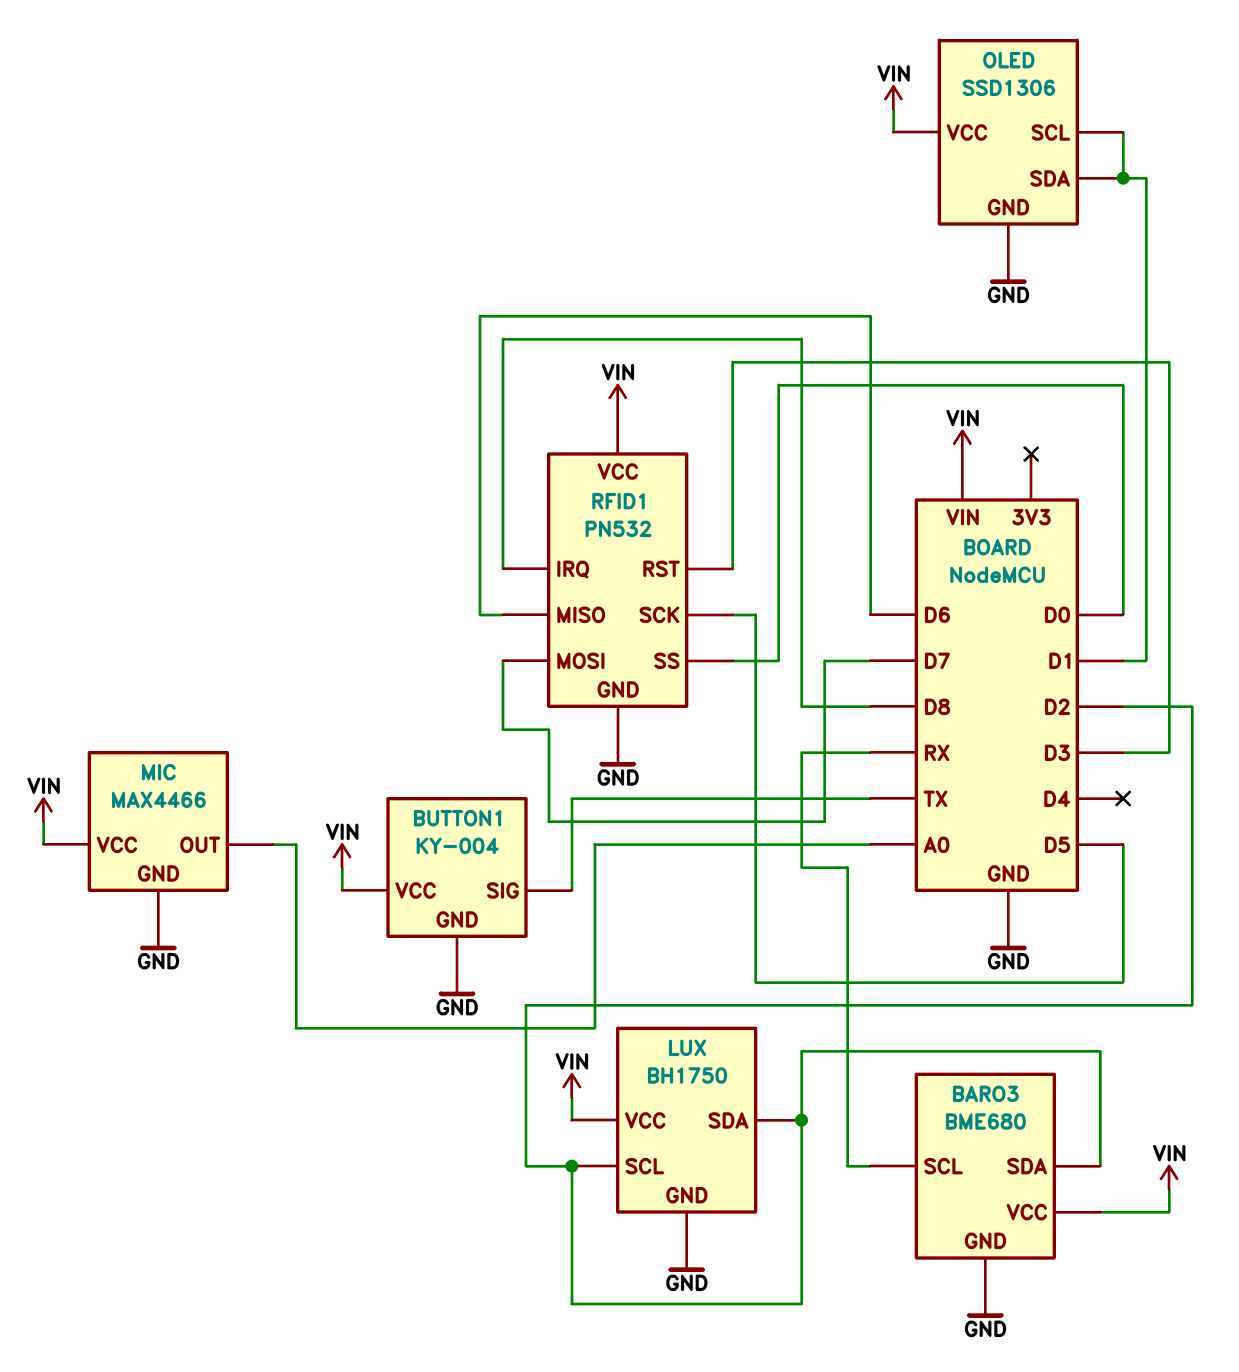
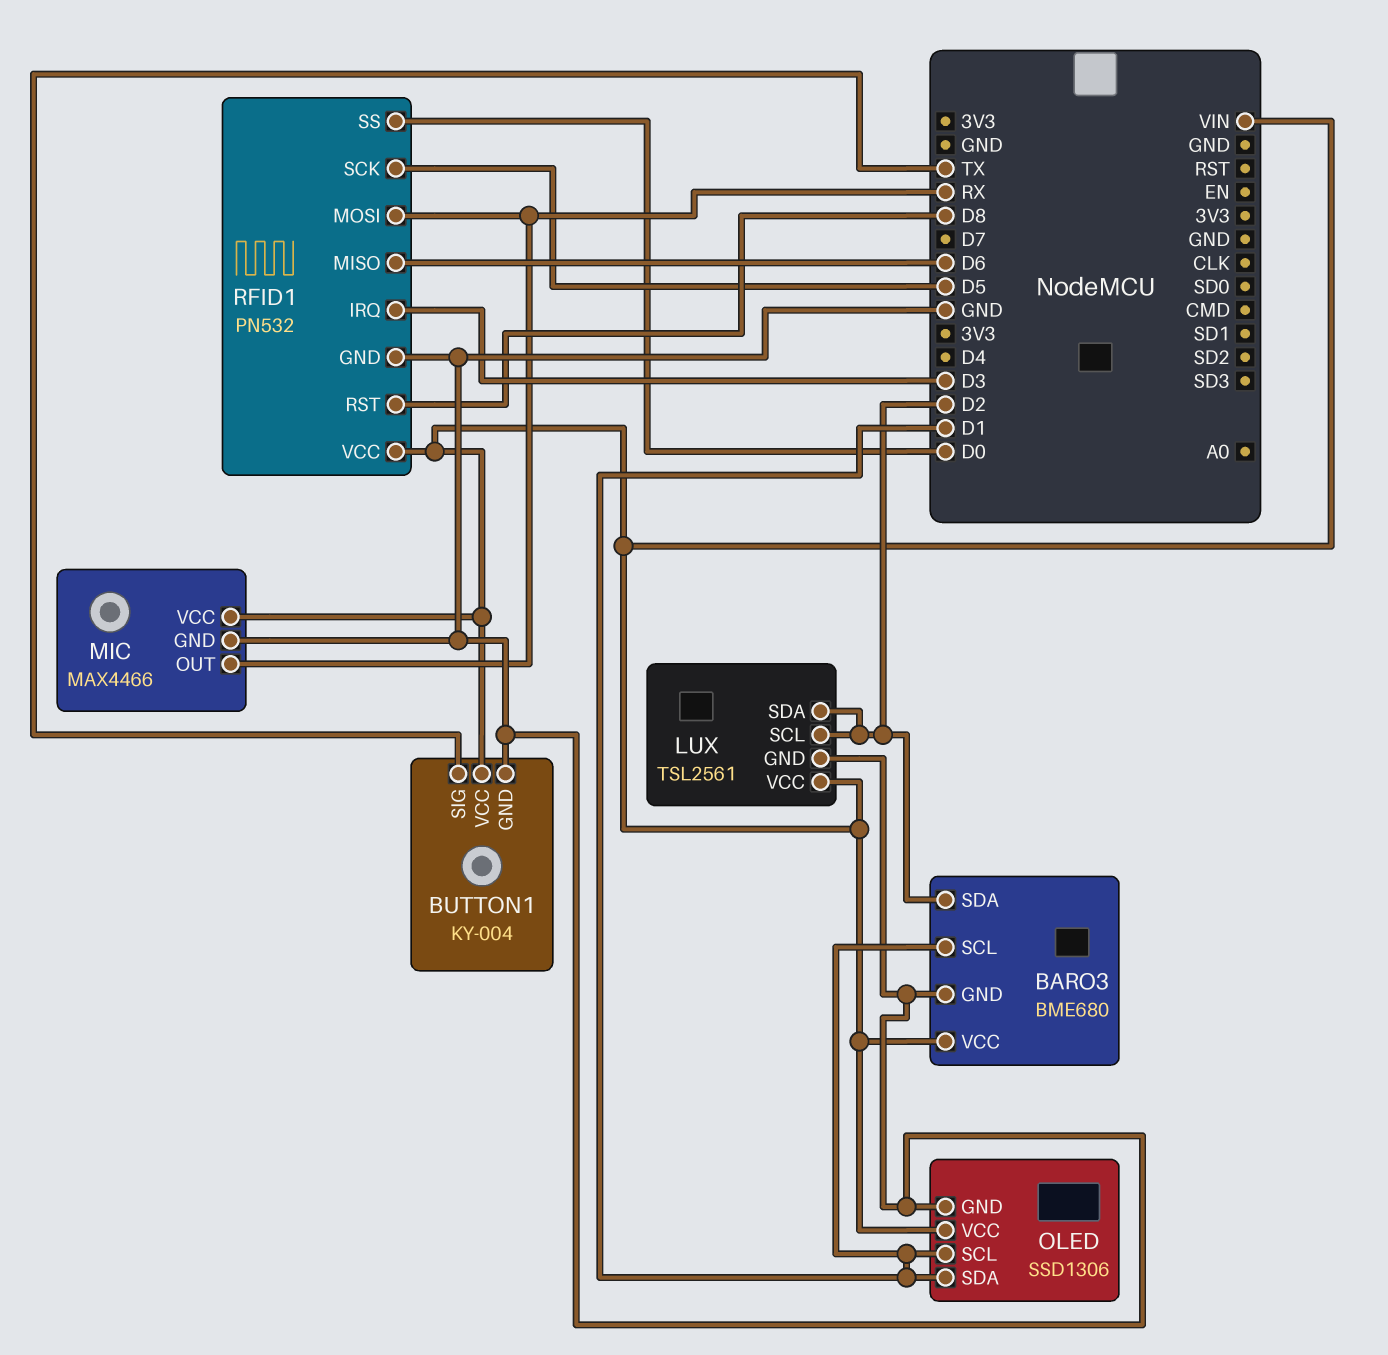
BARO3 pin SCL: RX -> D1
LUX: BH1750 -> TSL2561
MIC pin OUT: A0 -> RX
RFID1 pin IRQ: D8 -> D3
RFID1 pin MOSI: D7 -> RX
RFID1 pin RST: D3 -> D8

